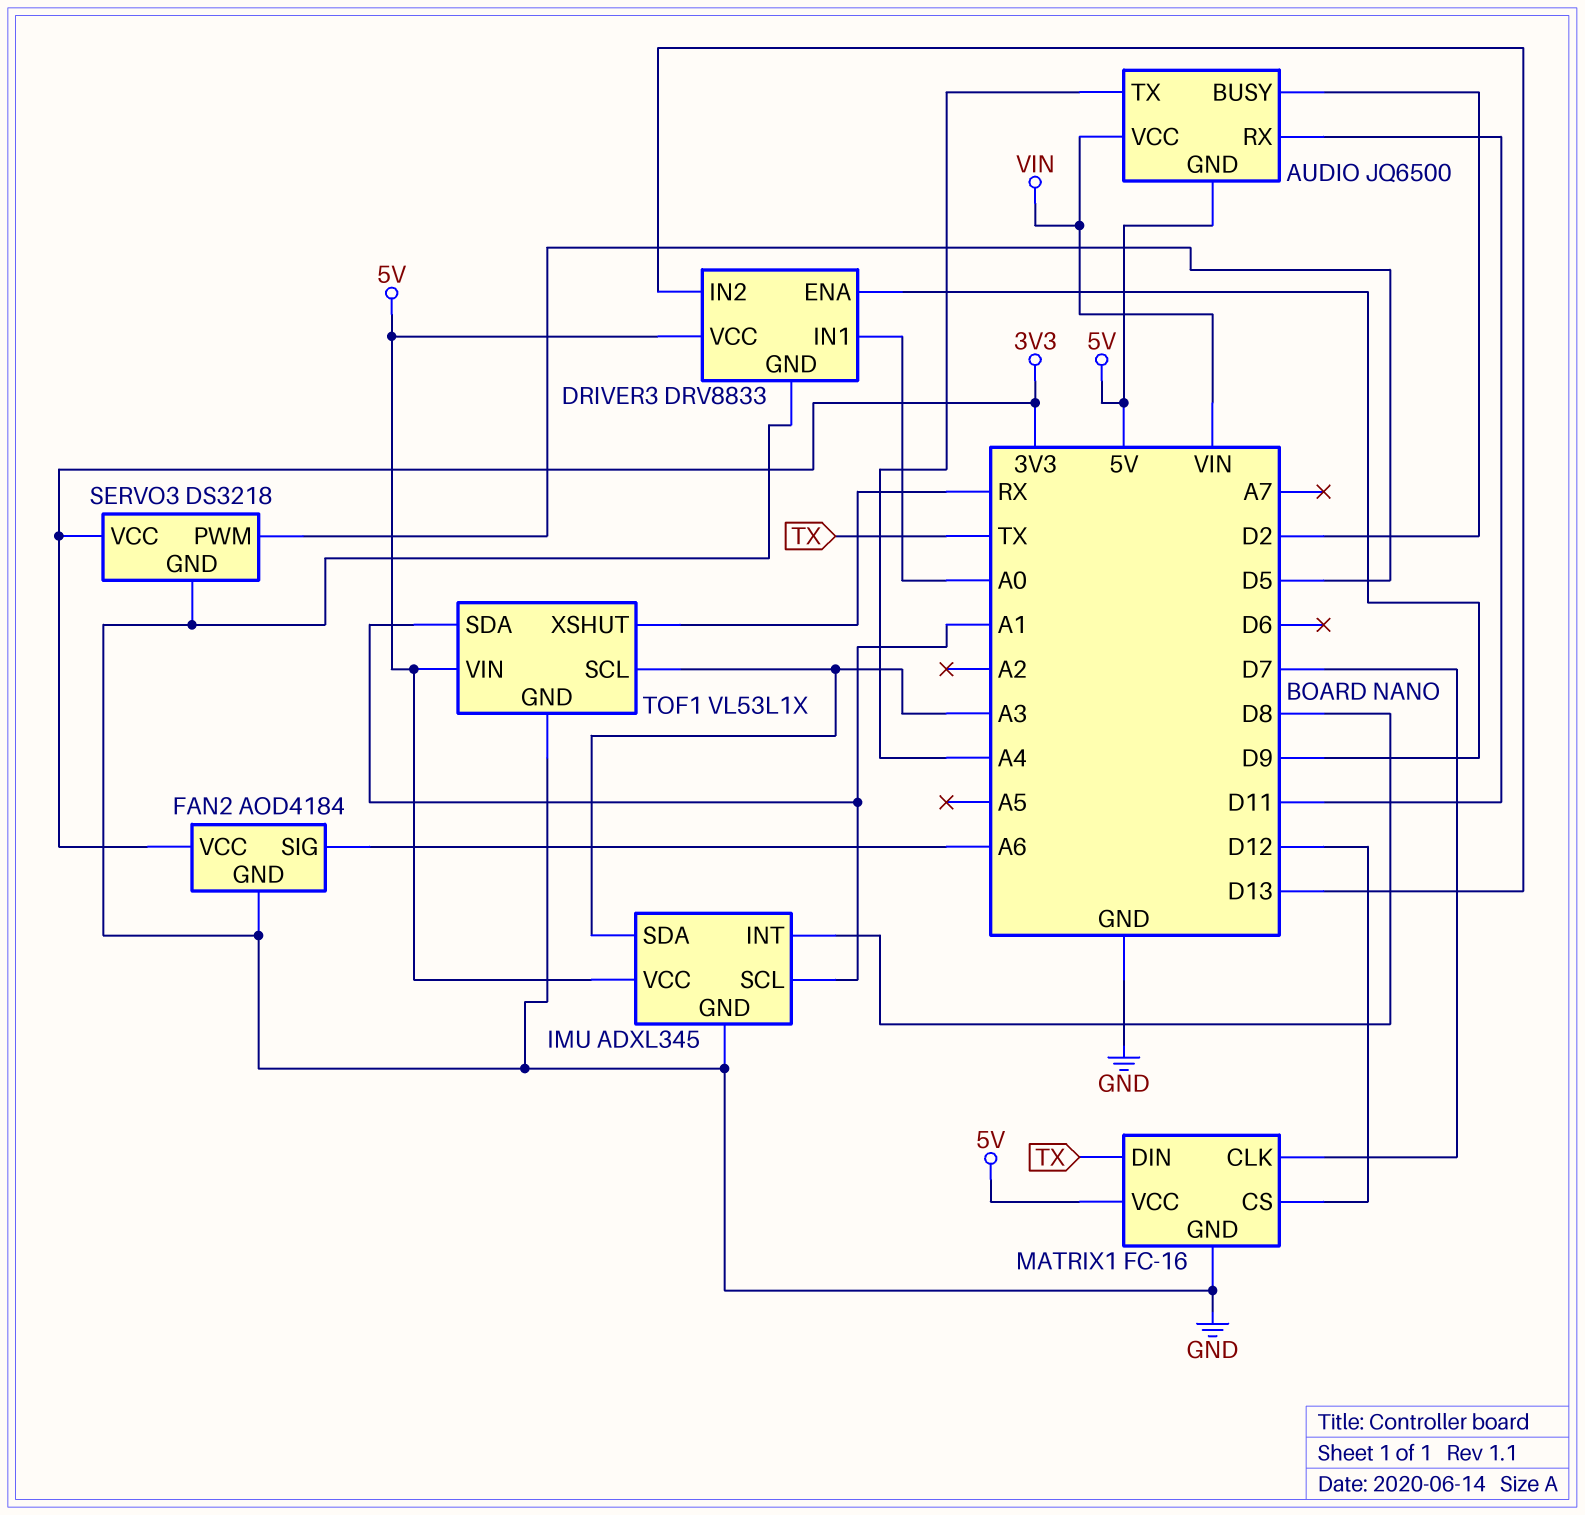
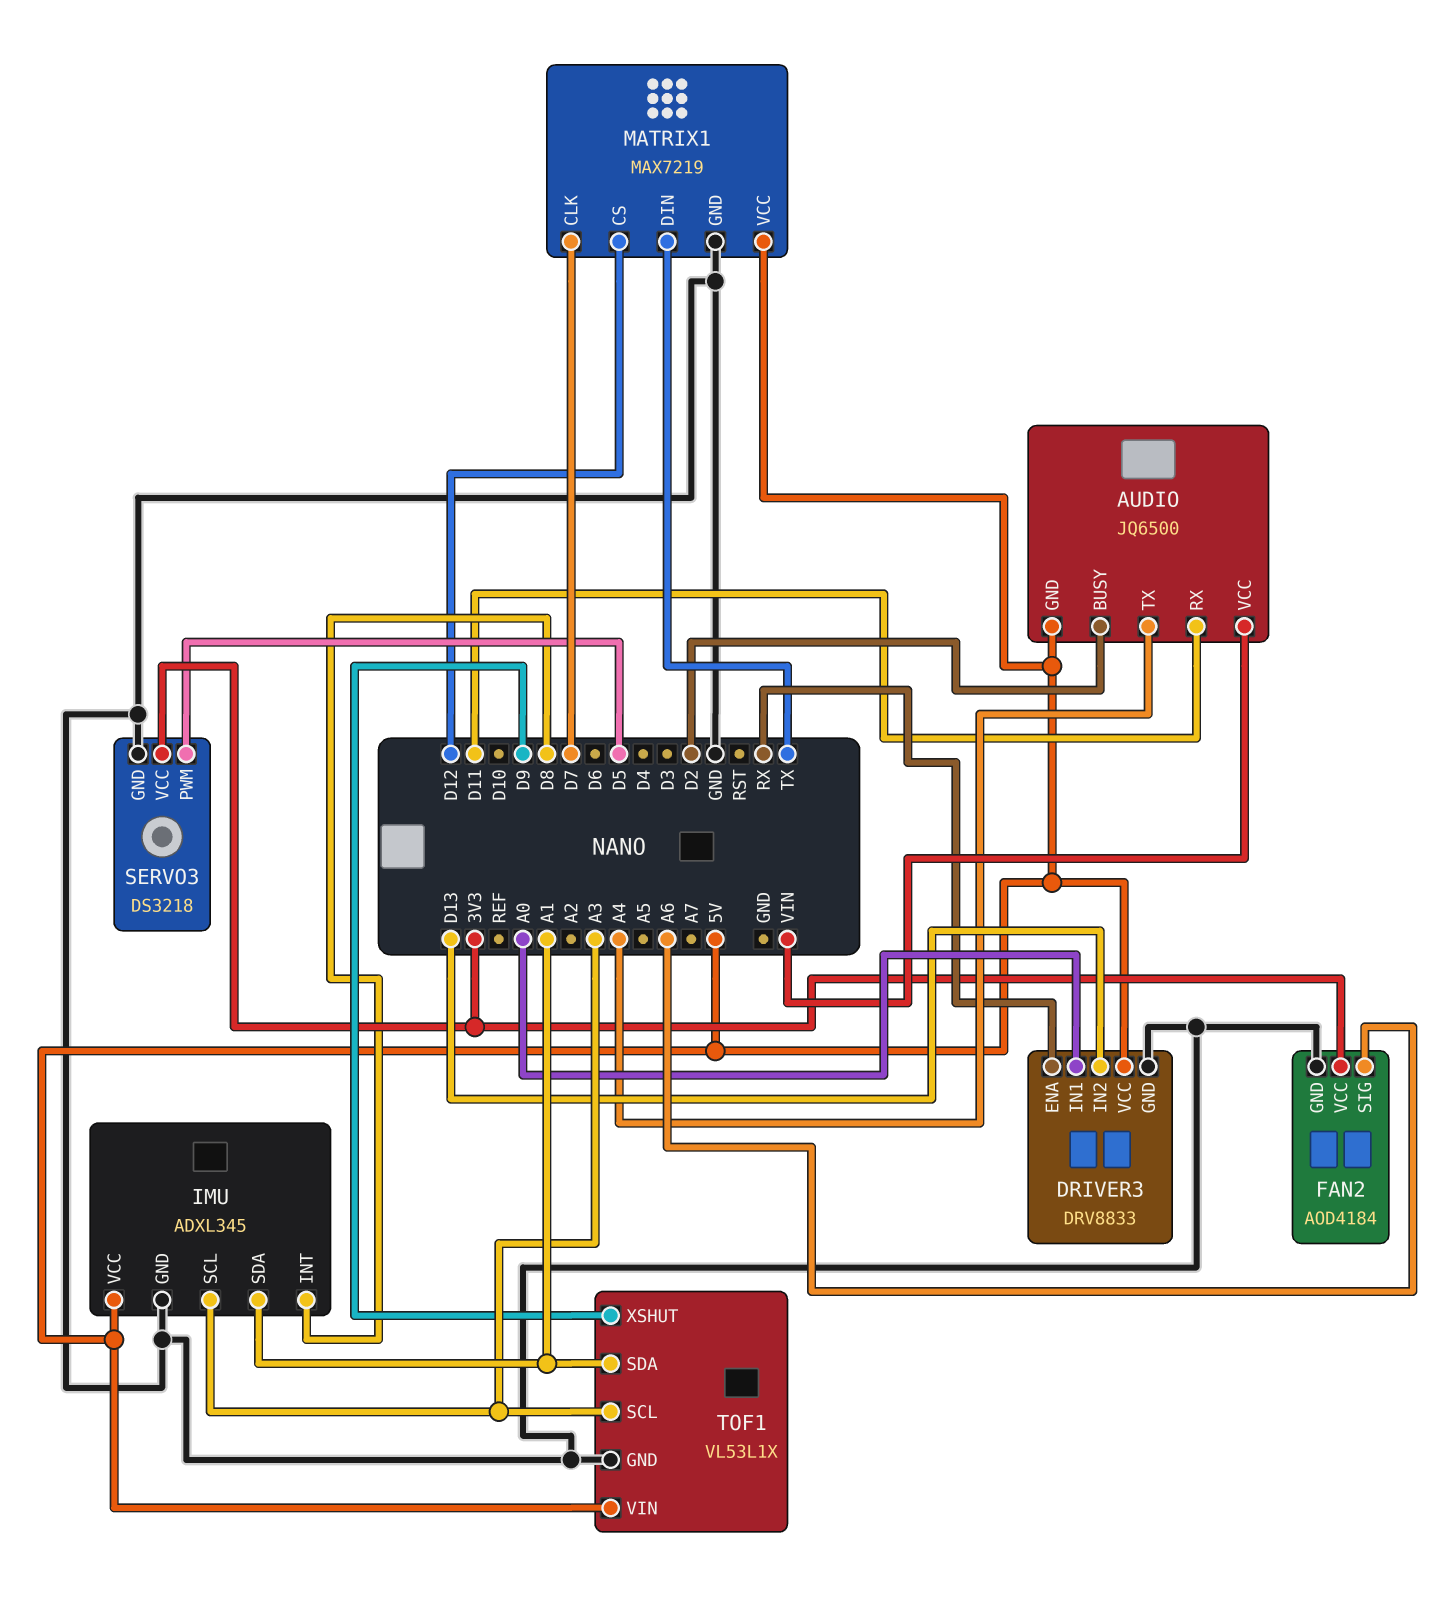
DRIVER3 pin ENA: D9 -> RX
IMU pin SCL: A1 -> A3
IMU pin SDA: A3 -> A1
MATRIX1: FC-16 -> MAX7219
TOF1 pin XSHUT: RX -> D9

